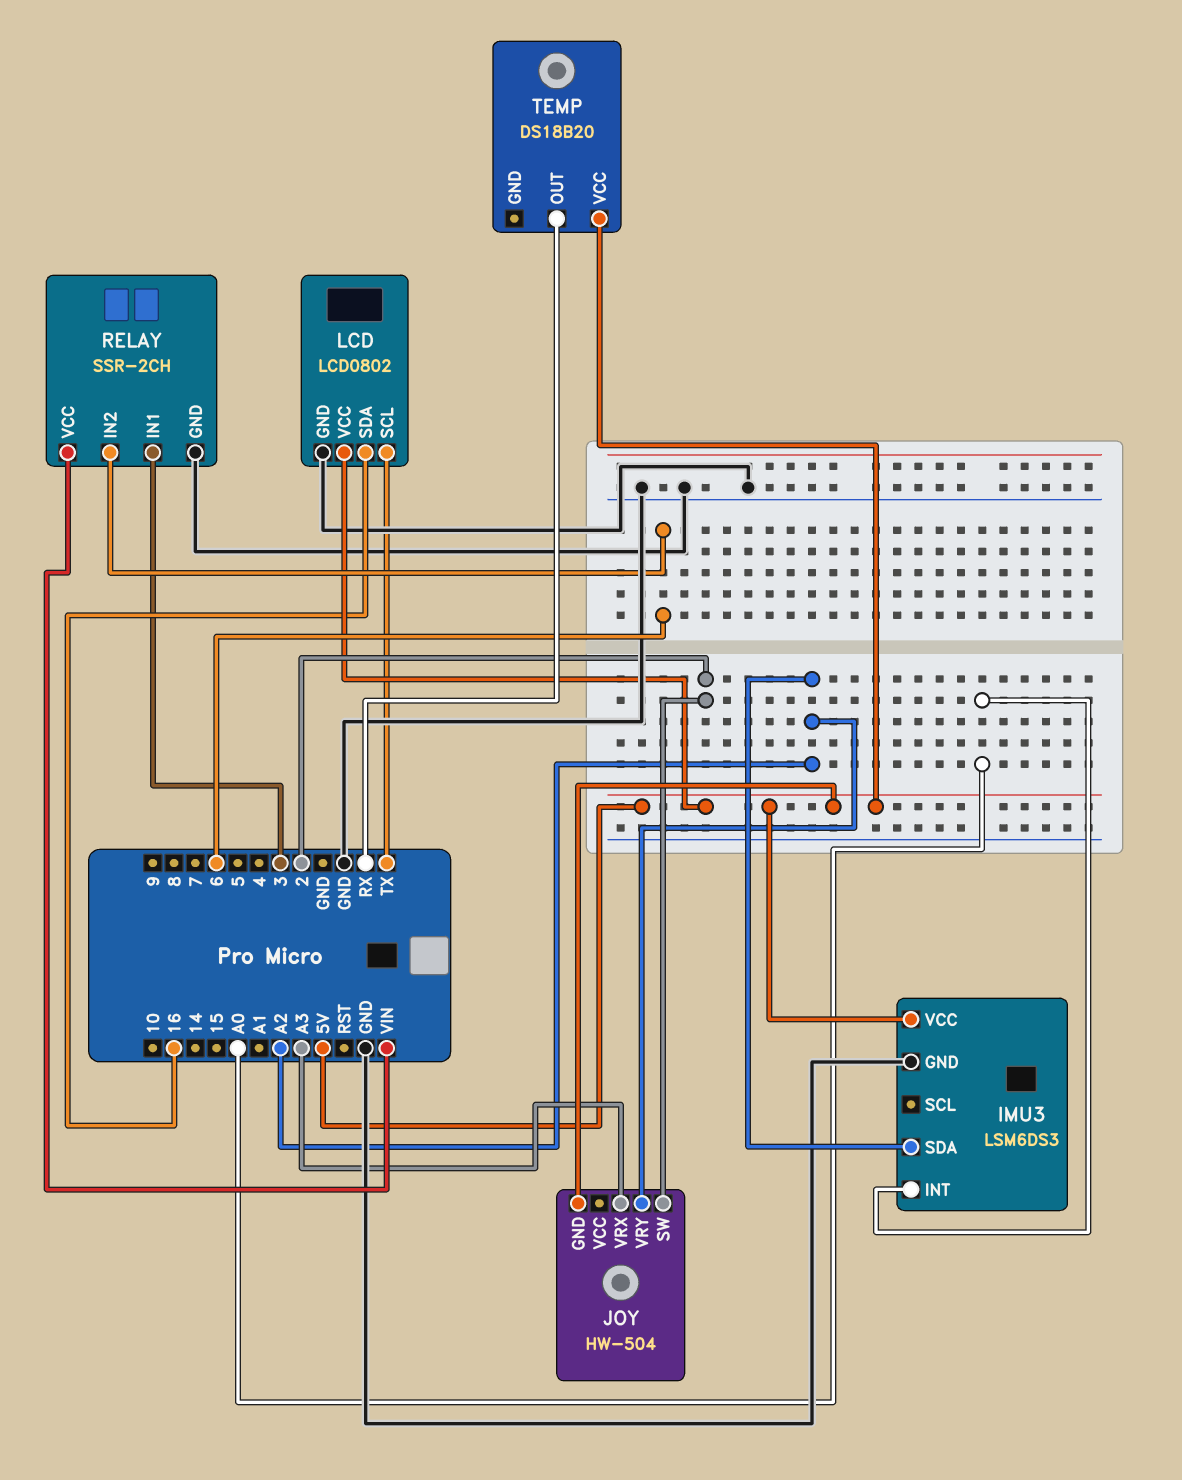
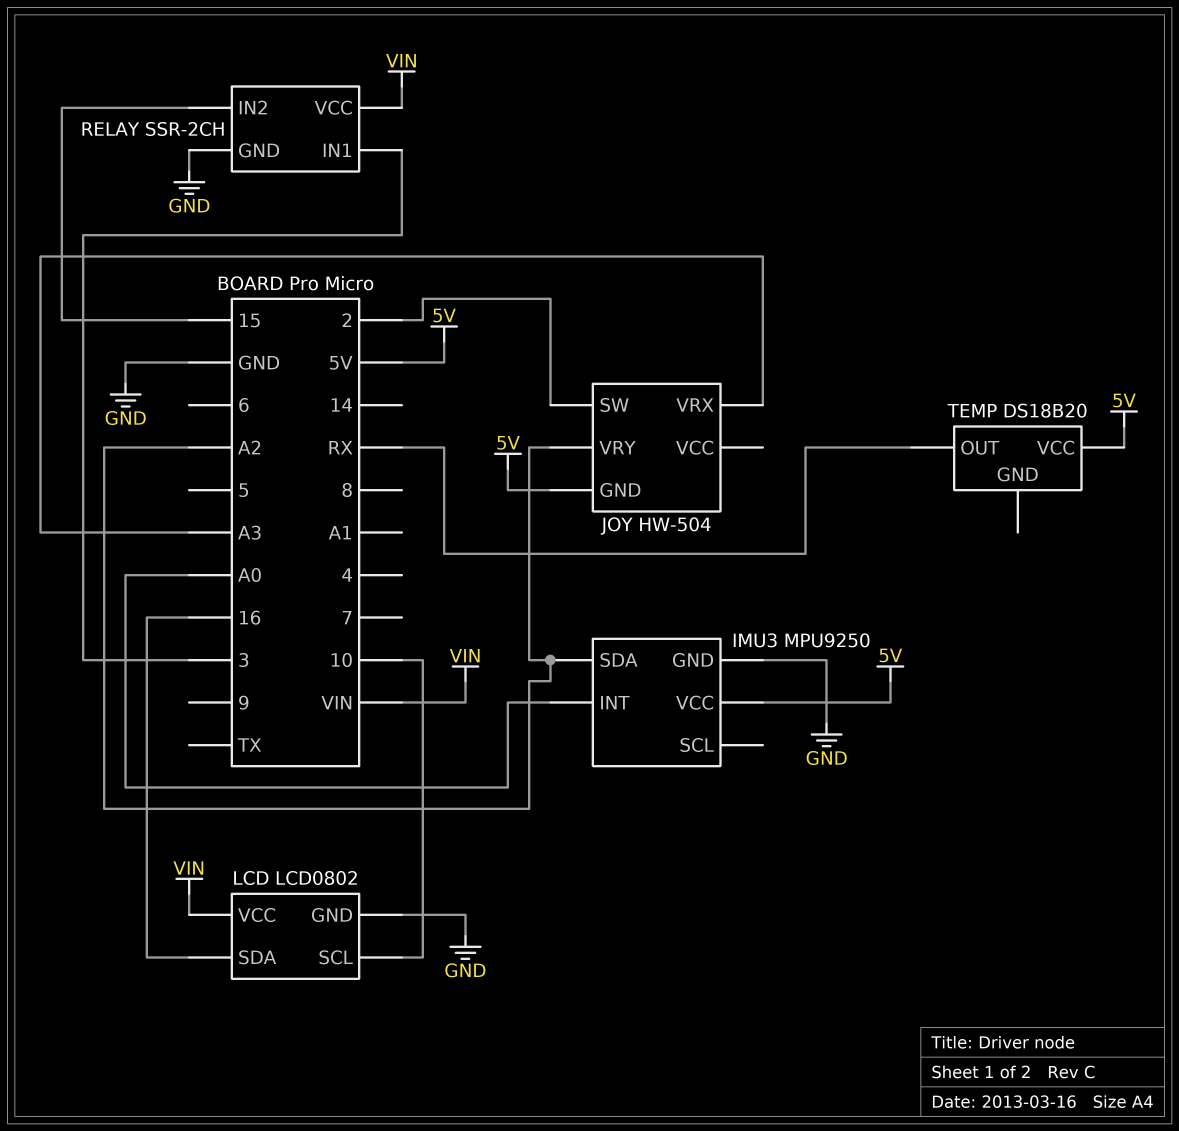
IMU3: LSM6DS3 -> MPU9250
LCD pin SCL: TX -> 10
LCD pin VCC: 5V -> VIN
RELAY pin IN2: 6 -> 15

